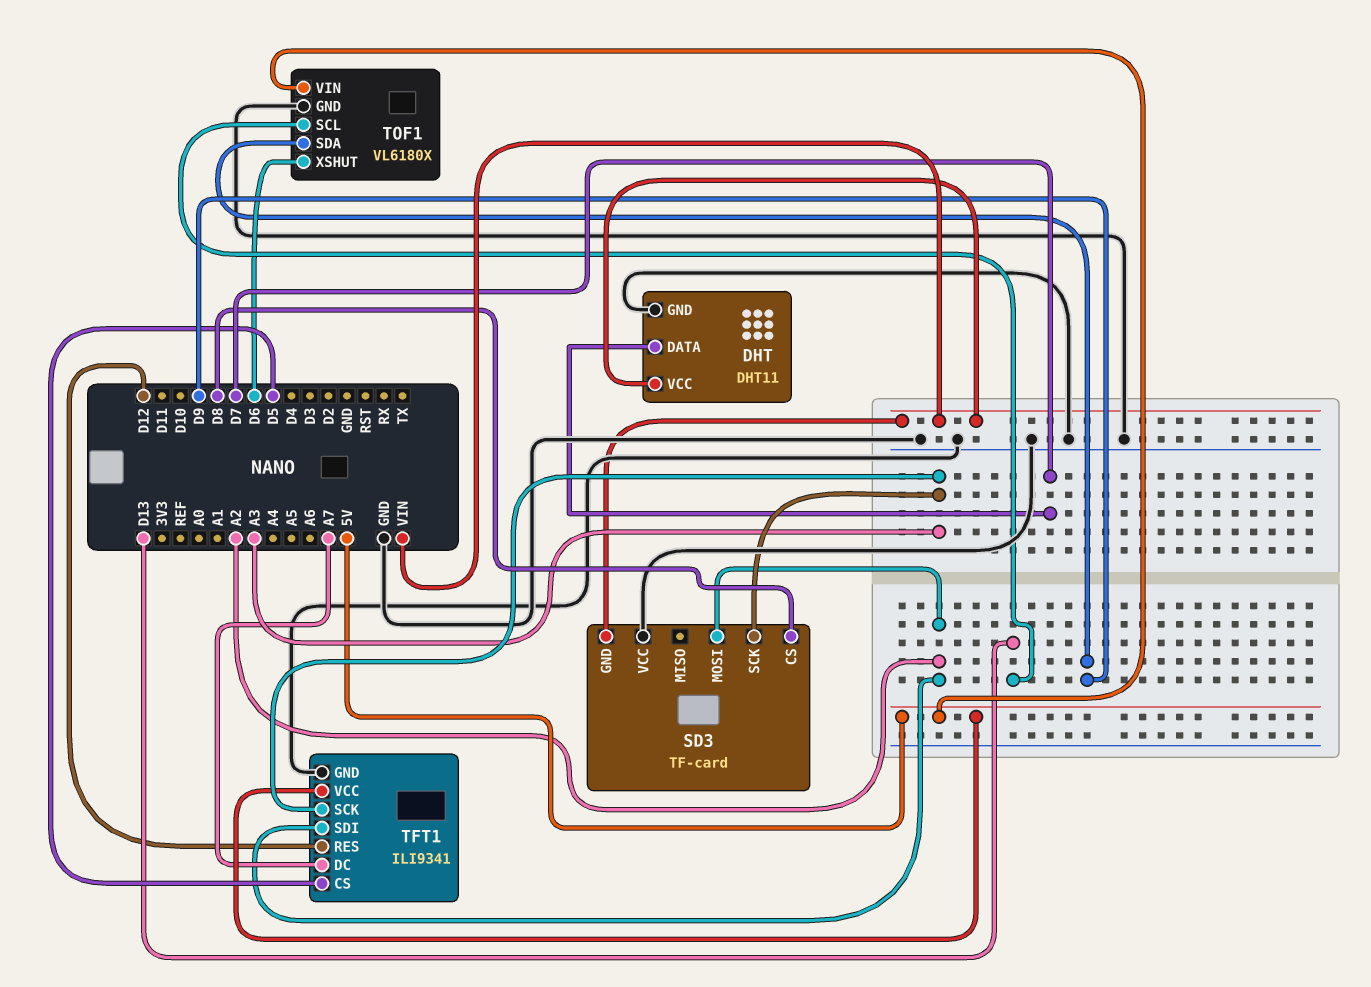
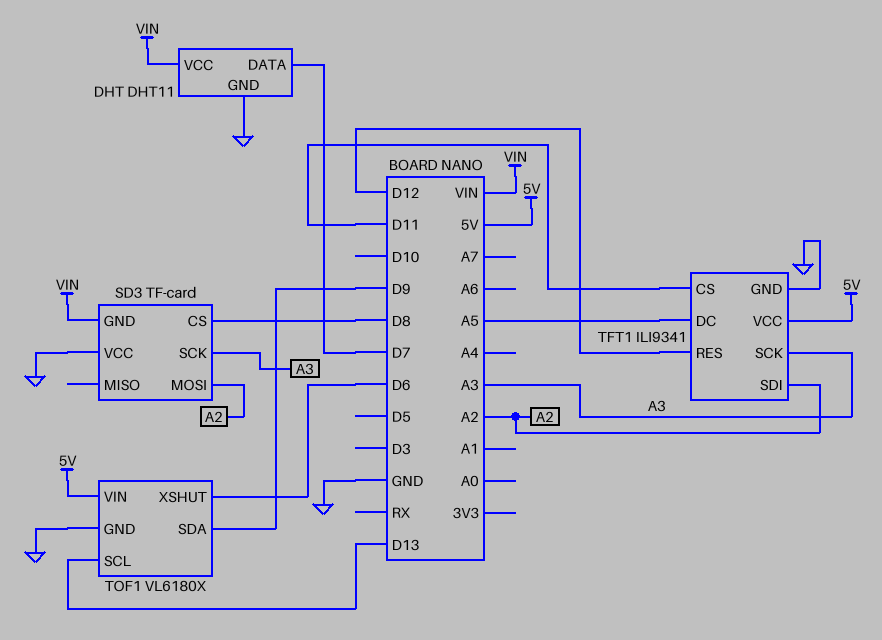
TFT1 pin CS: D5 -> D11
TFT1 pin DC: A7 -> A5

